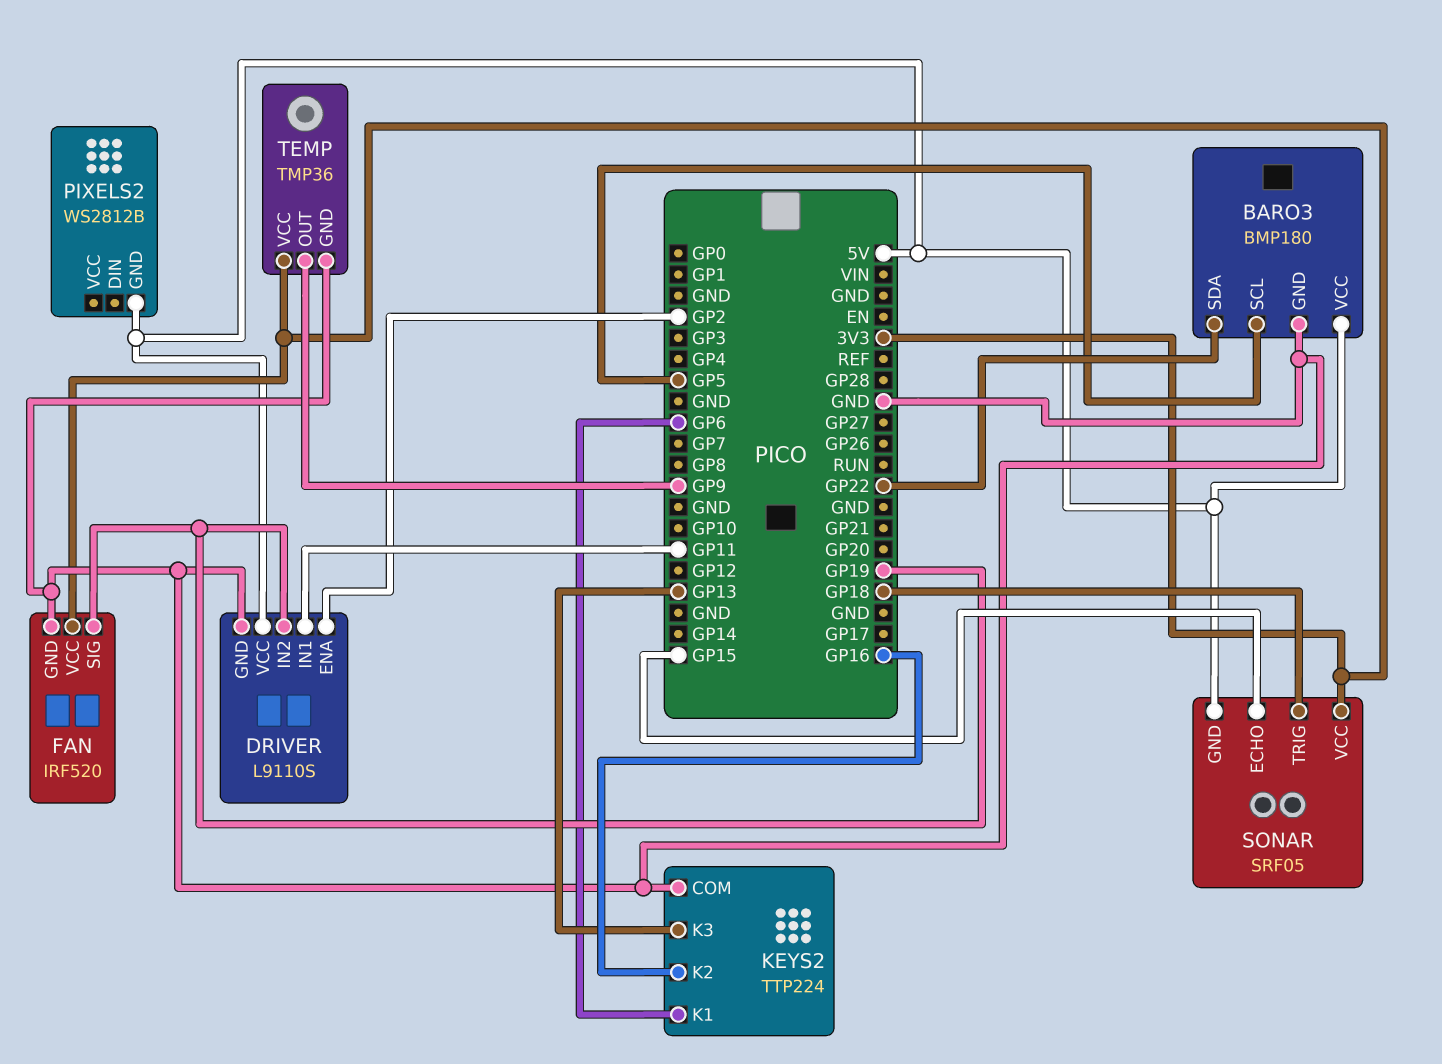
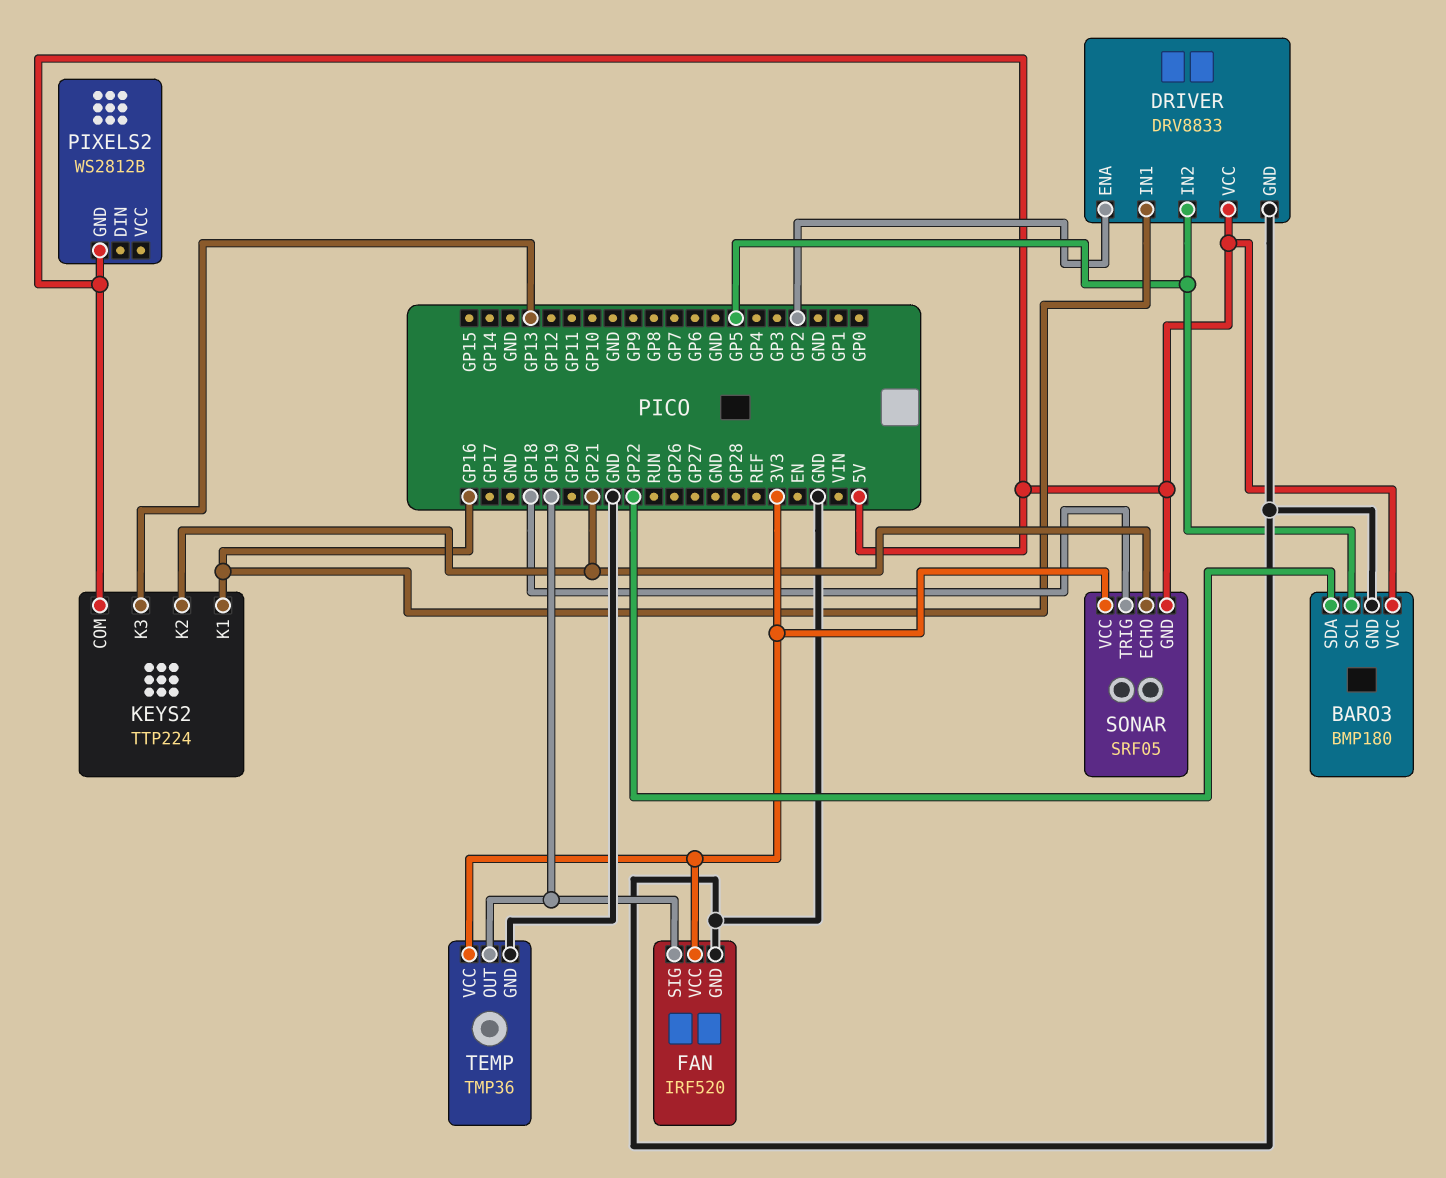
DRIVER: L9110S -> DRV8833
DRIVER pin IN1: GP11 -> GP16
DRIVER pin IN2: GP19 -> GP5
KEYS2 pin COM: GND -> 5V
KEYS2 pin K1: GP6 -> GP16
KEYS2 pin K2: GP16 -> GP21
SONAR pin ECHO: GP15 -> GP21
TEMP pin OUT: GP9 -> GP19

